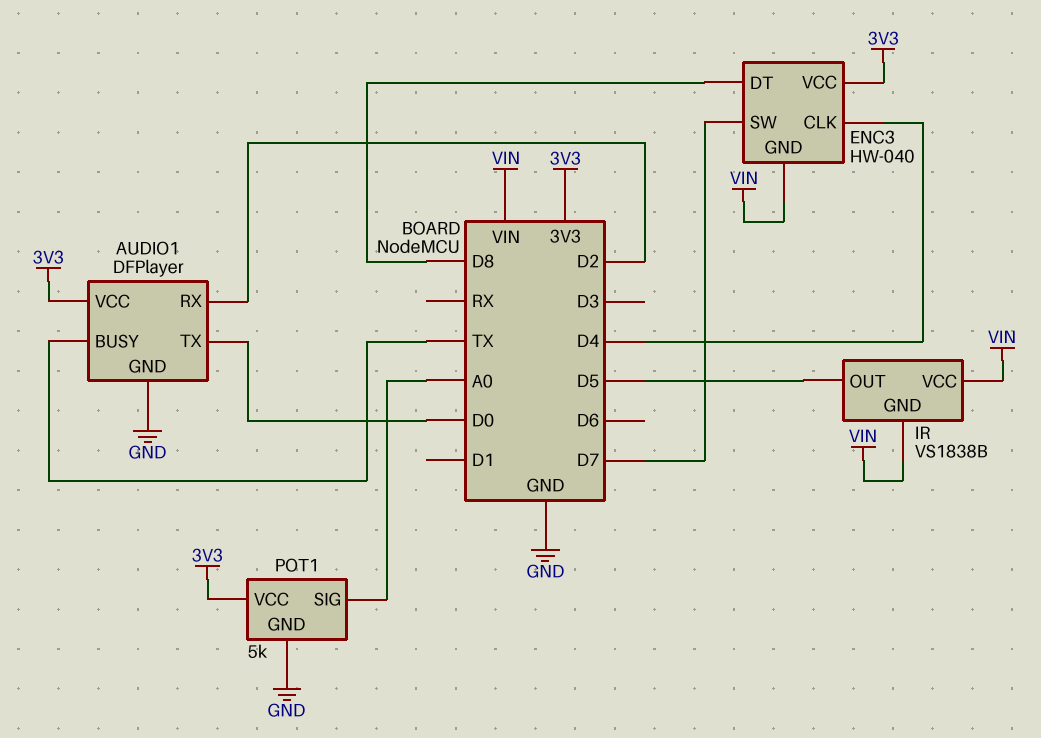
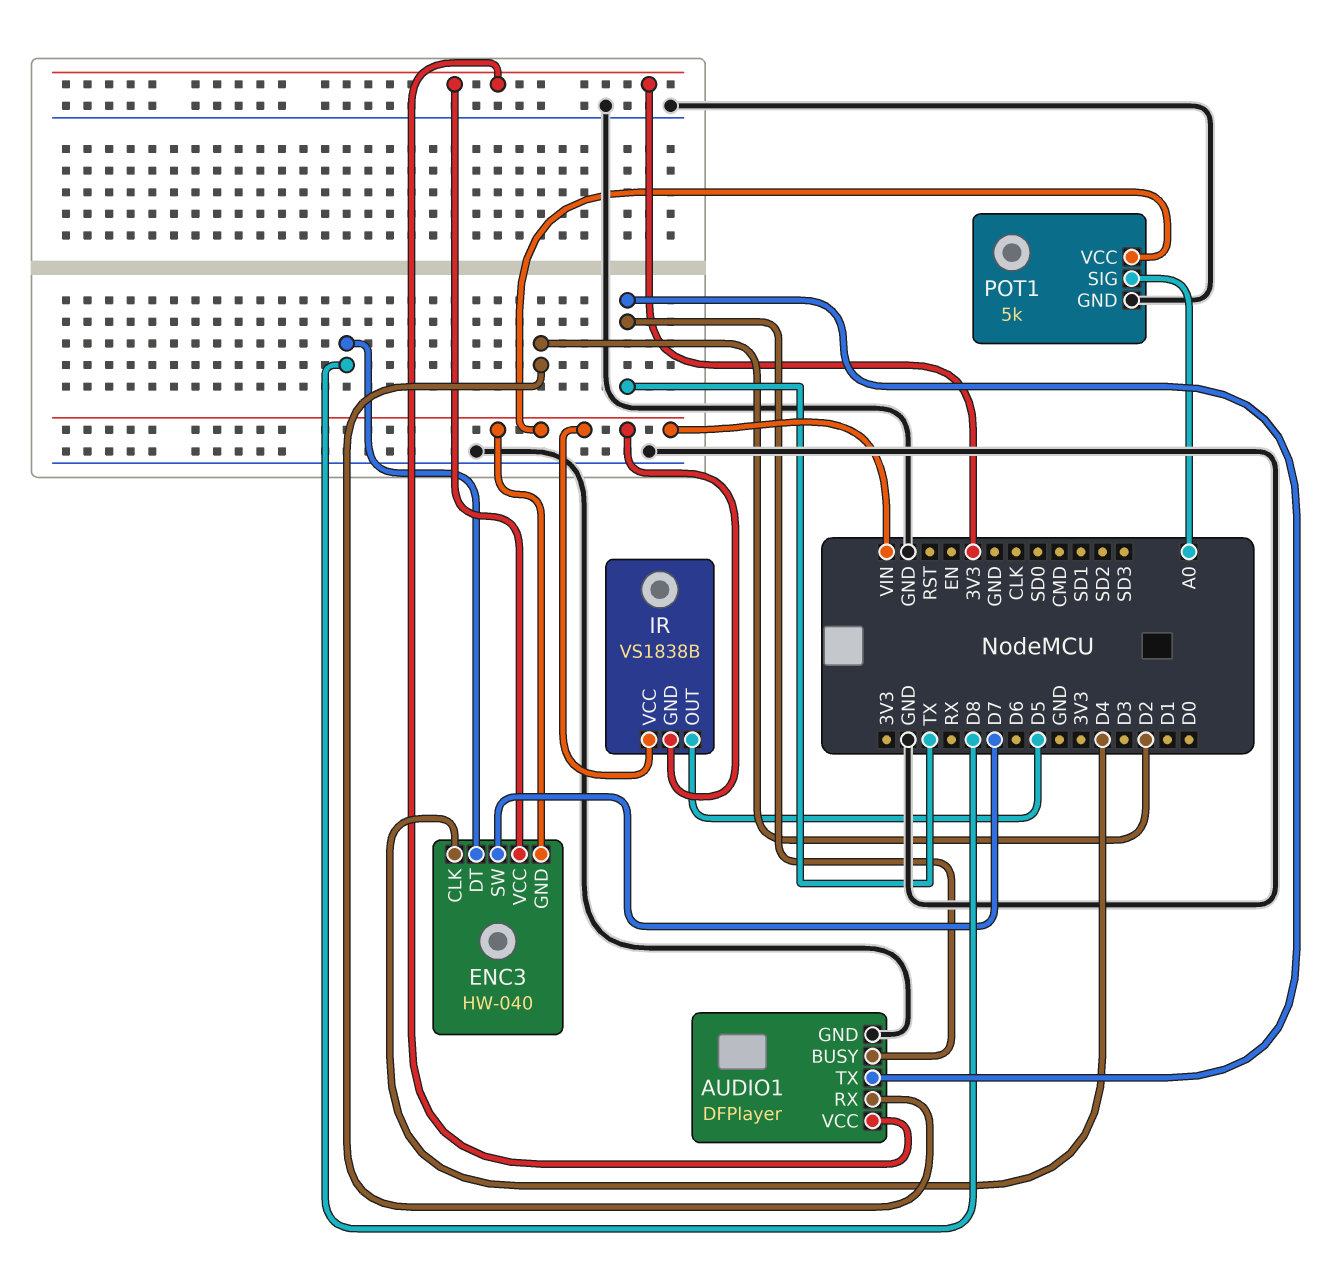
AUDIO1 pin TX: D0 -> TX
POT1 pin VCC: 3V3 -> VIN

